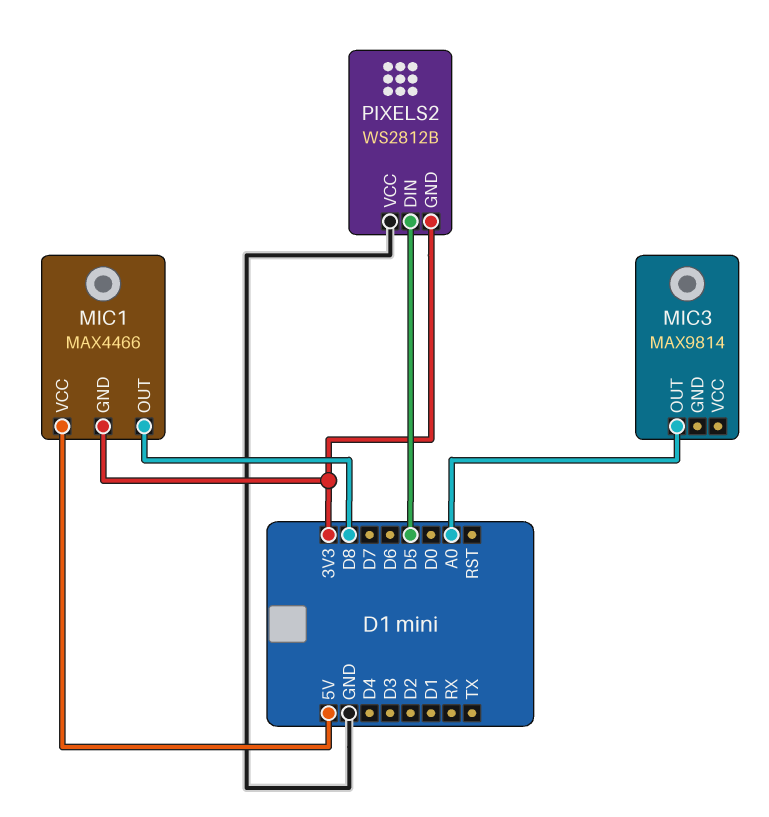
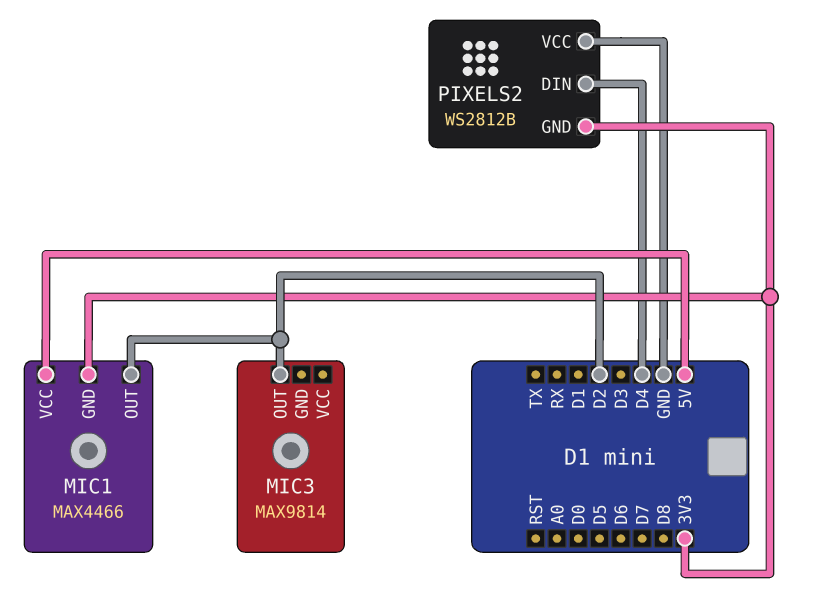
MIC1 pin OUT: D8 -> D2
MIC3 pin OUT: A0 -> D2
PIXELS2 pin DIN: D5 -> D4

